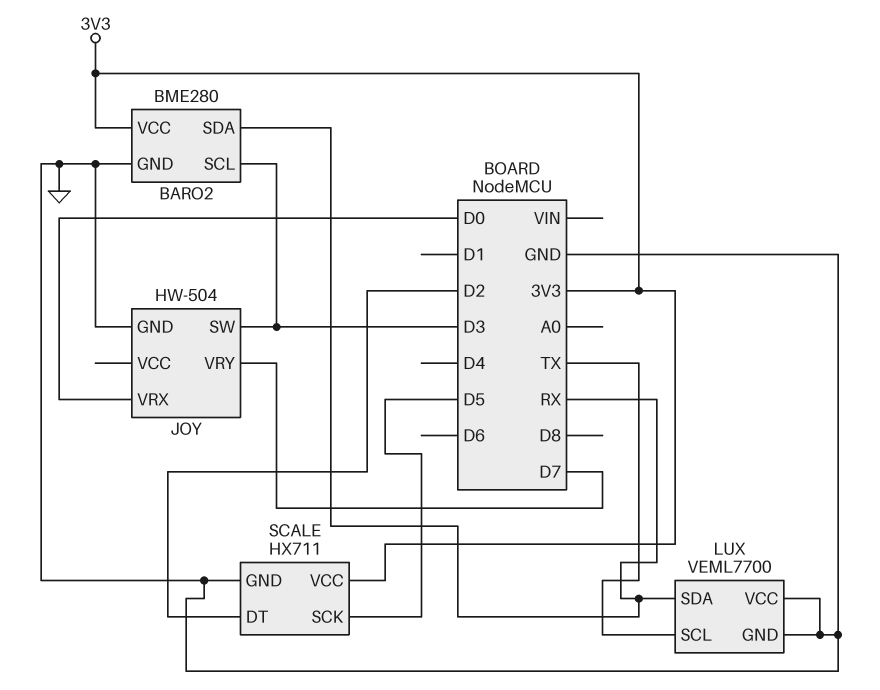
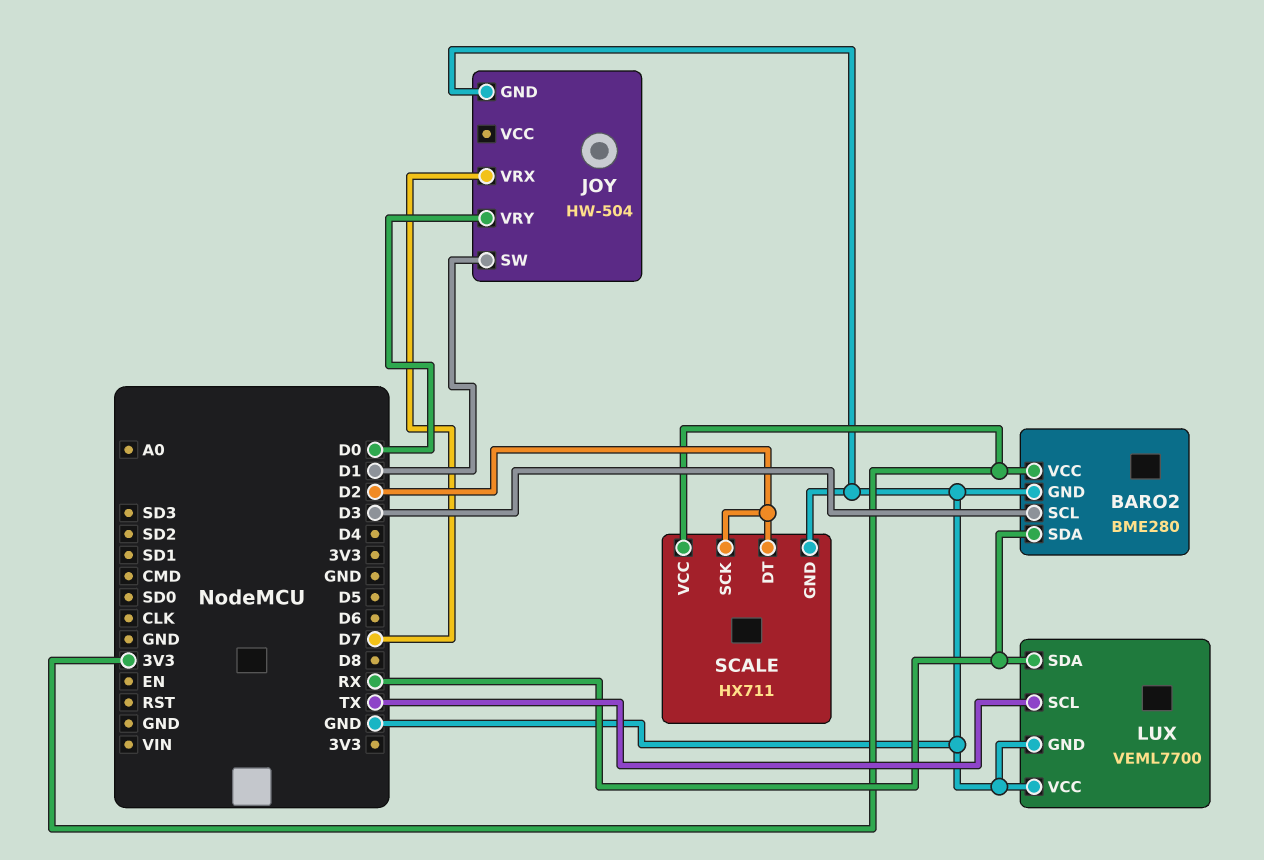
JOY pin SW: D3 -> D1
JOY pin VRX: D0 -> D7
JOY pin VRY: D7 -> D0
SCALE pin SCK: D5 -> D2

